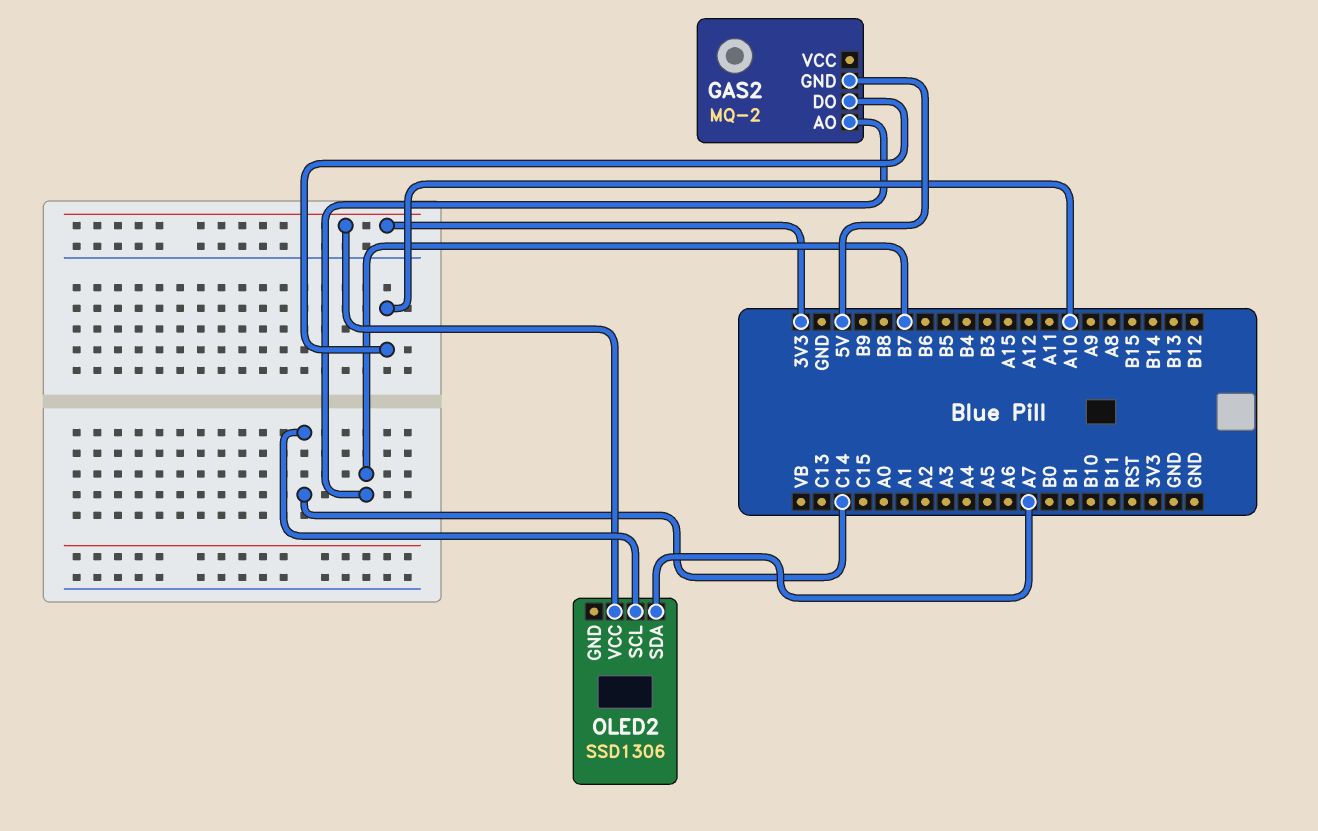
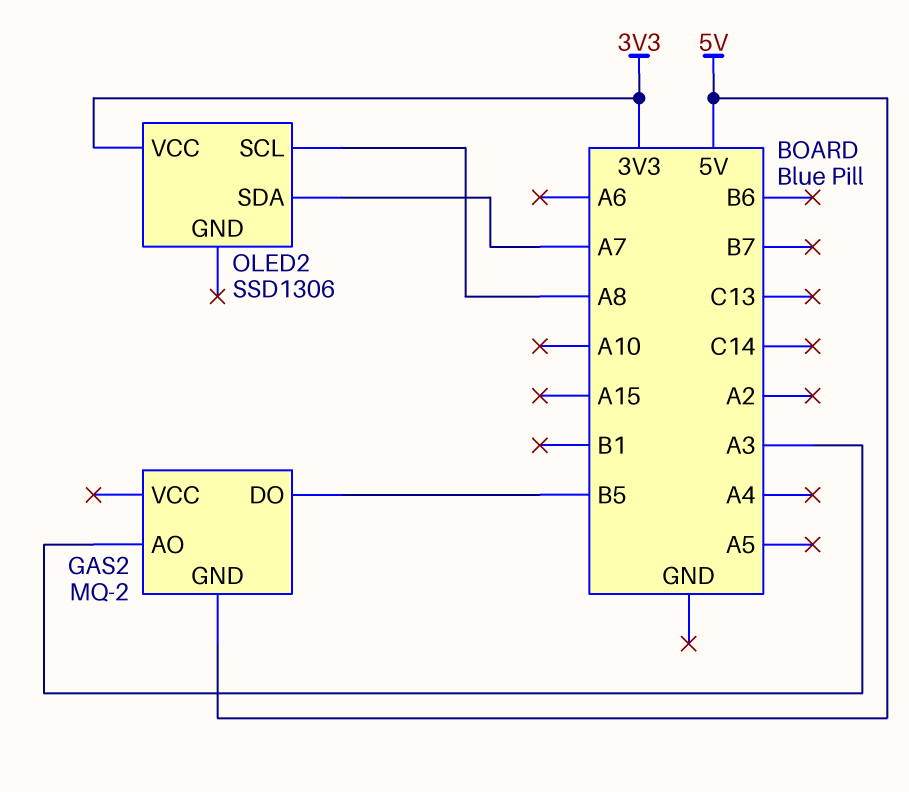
GAS2 pin AO: B7 -> A3
GAS2 pin DO: A10 -> B5
OLED2 pin SCL: C14 -> A8

